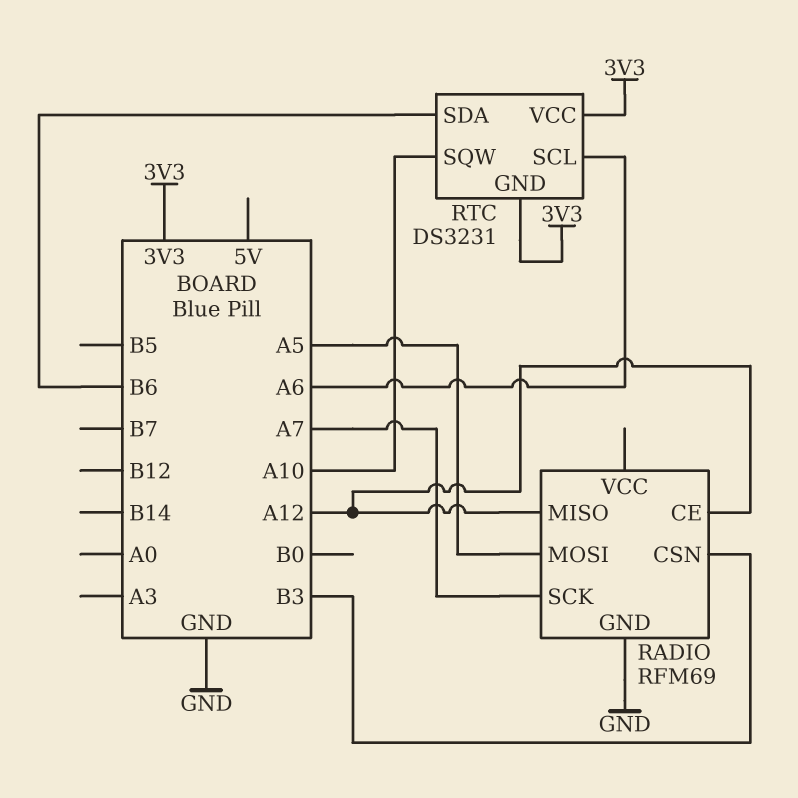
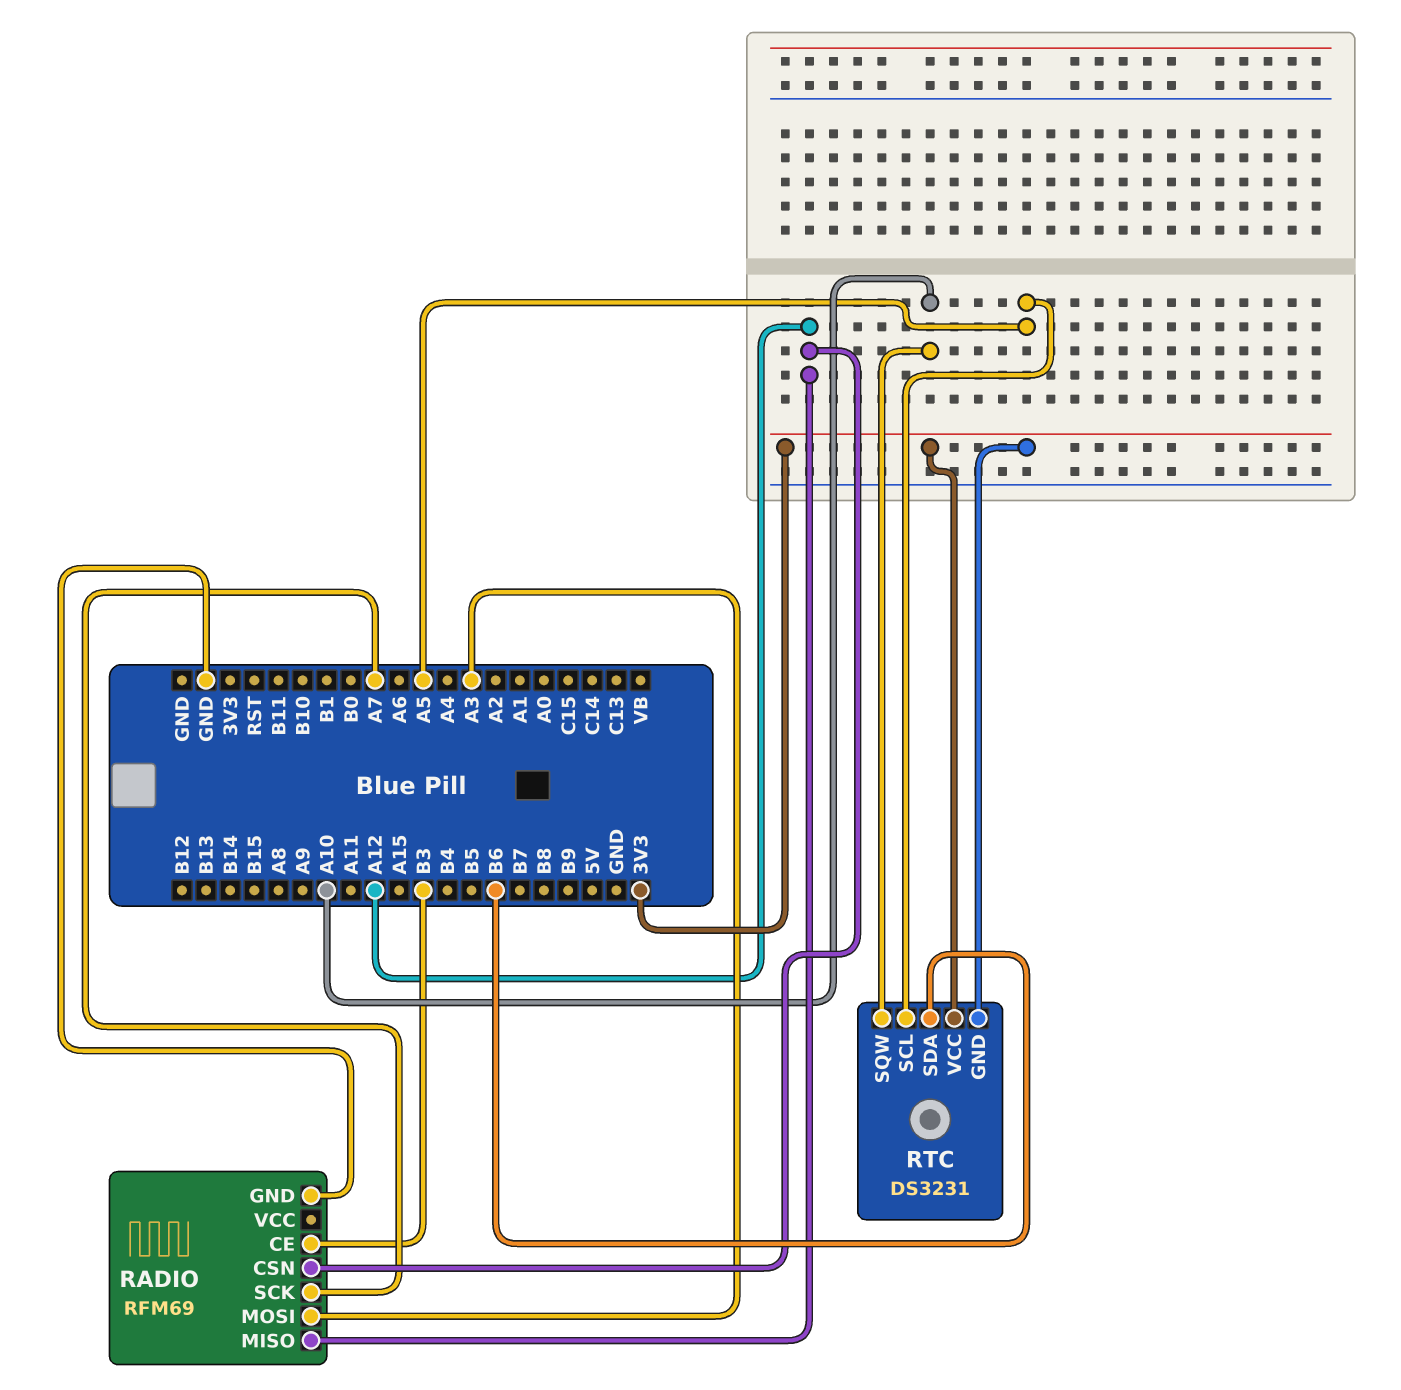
RADIO pin CE: A12 -> B3
RADIO pin CSN: B3 -> A12
RADIO pin MOSI: A5 -> A3
RTC pin SCL: A6 -> A5

